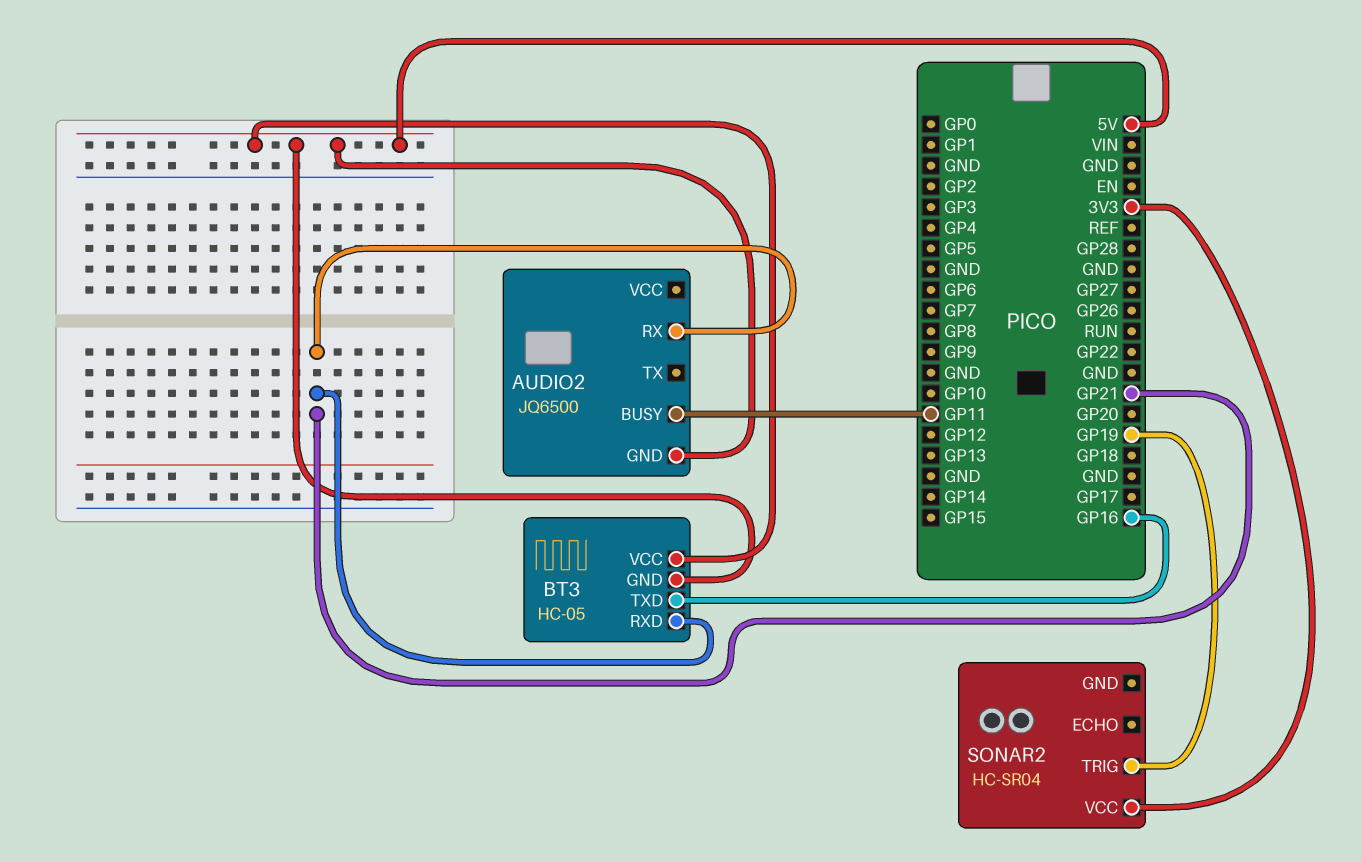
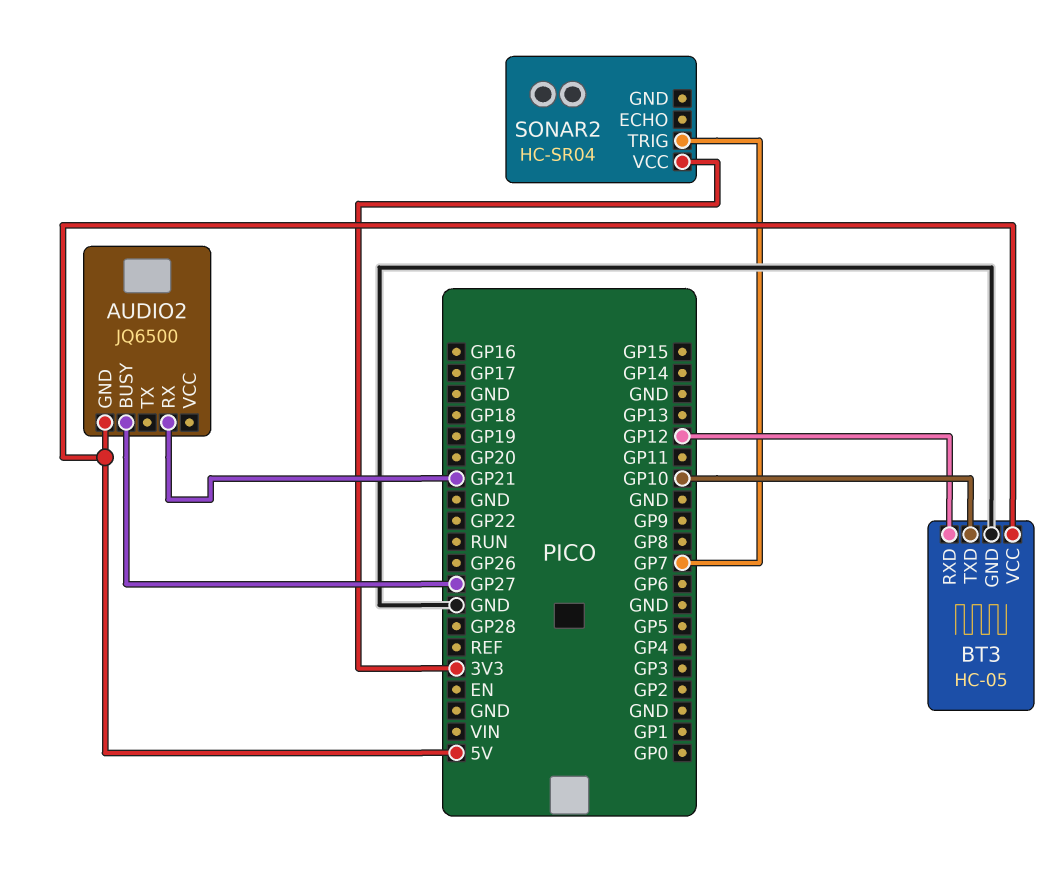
AUDIO2 pin BUSY: GP11 -> GP27
BT3 pin GND: 5V -> GND
BT3 pin RXD: GP21 -> GP12
BT3 pin TXD: GP16 -> GP10
SONAR2 pin TRIG: GP19 -> GP7

